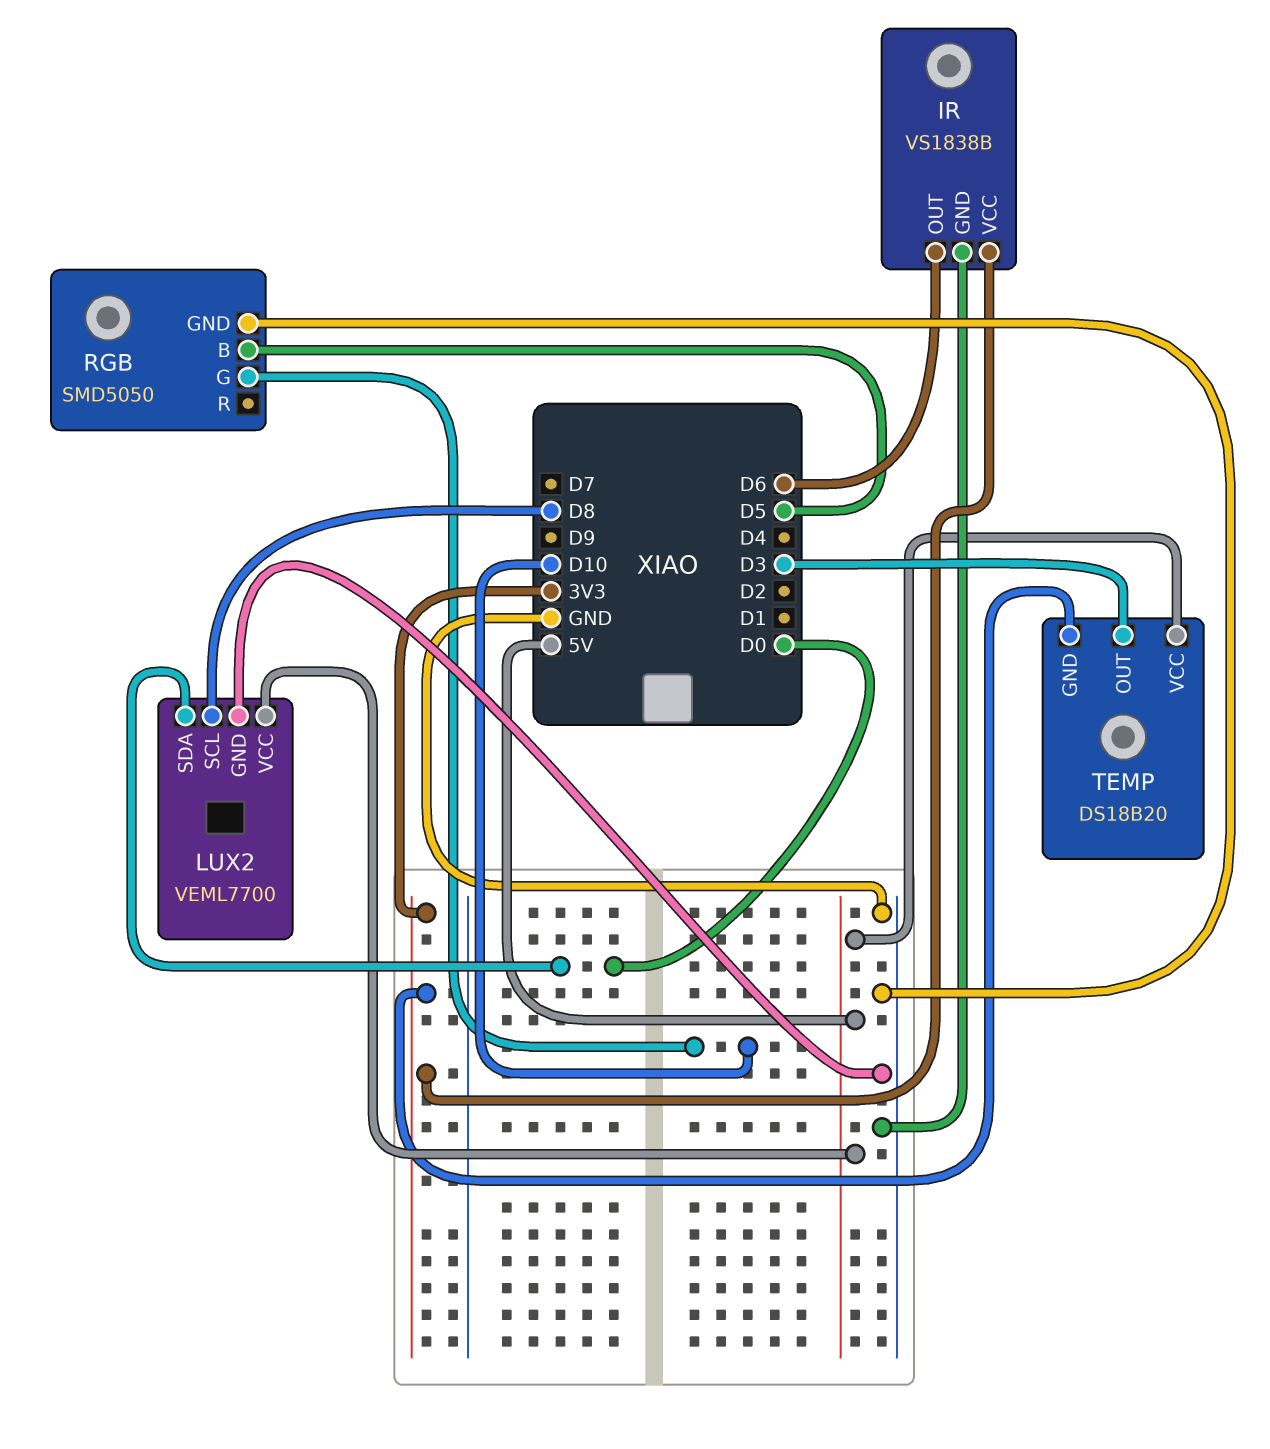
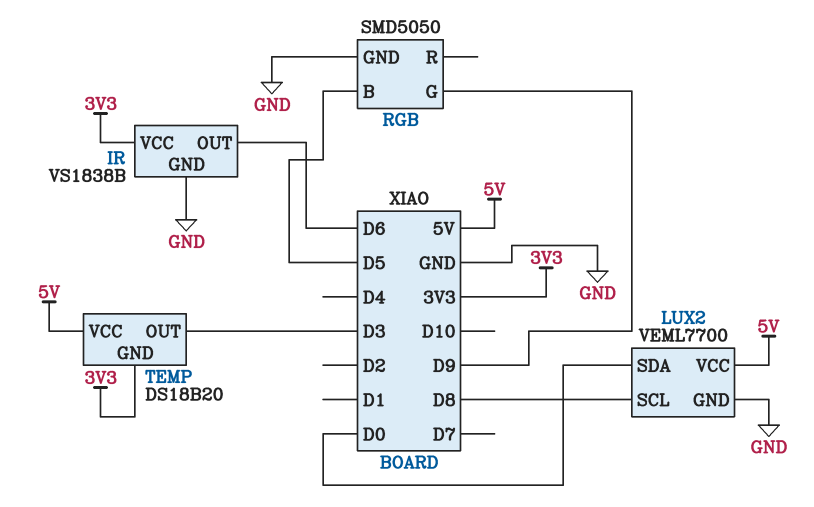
RGB pin G: D10 -> D9

